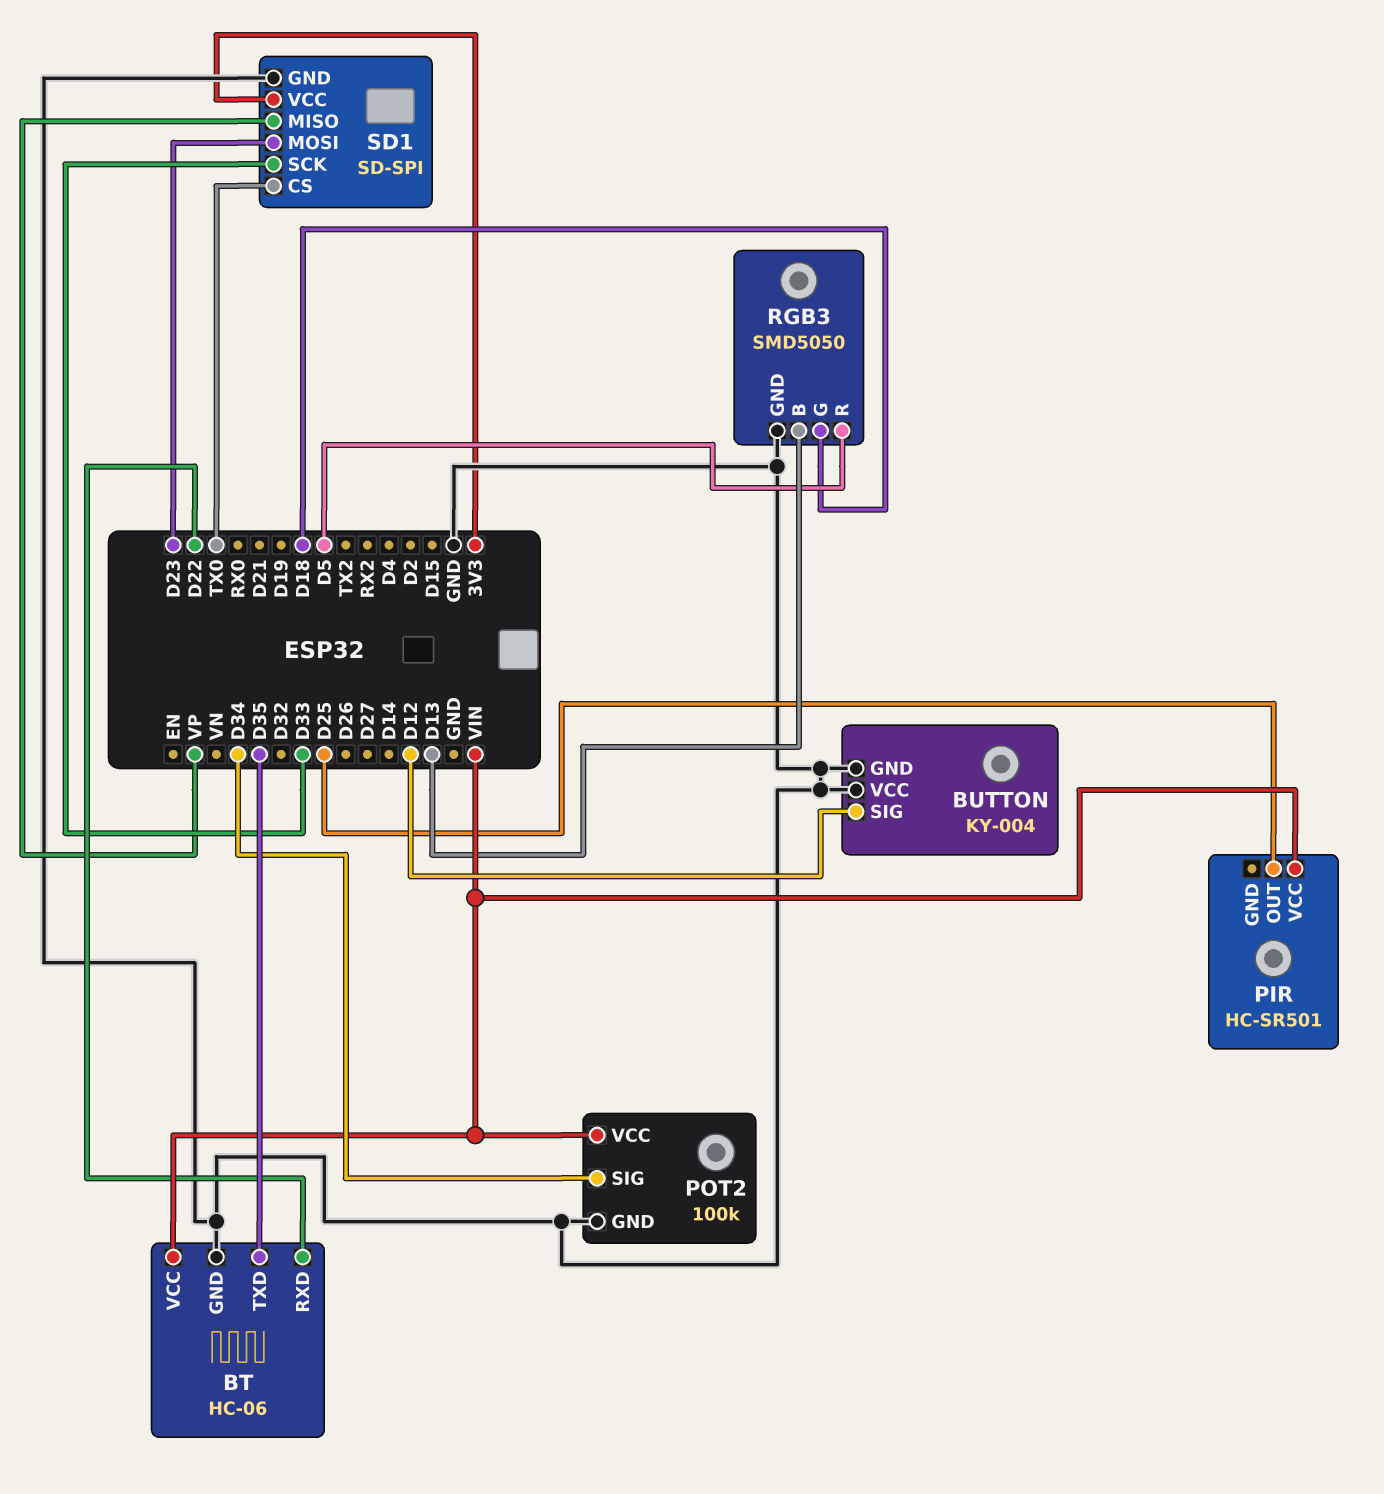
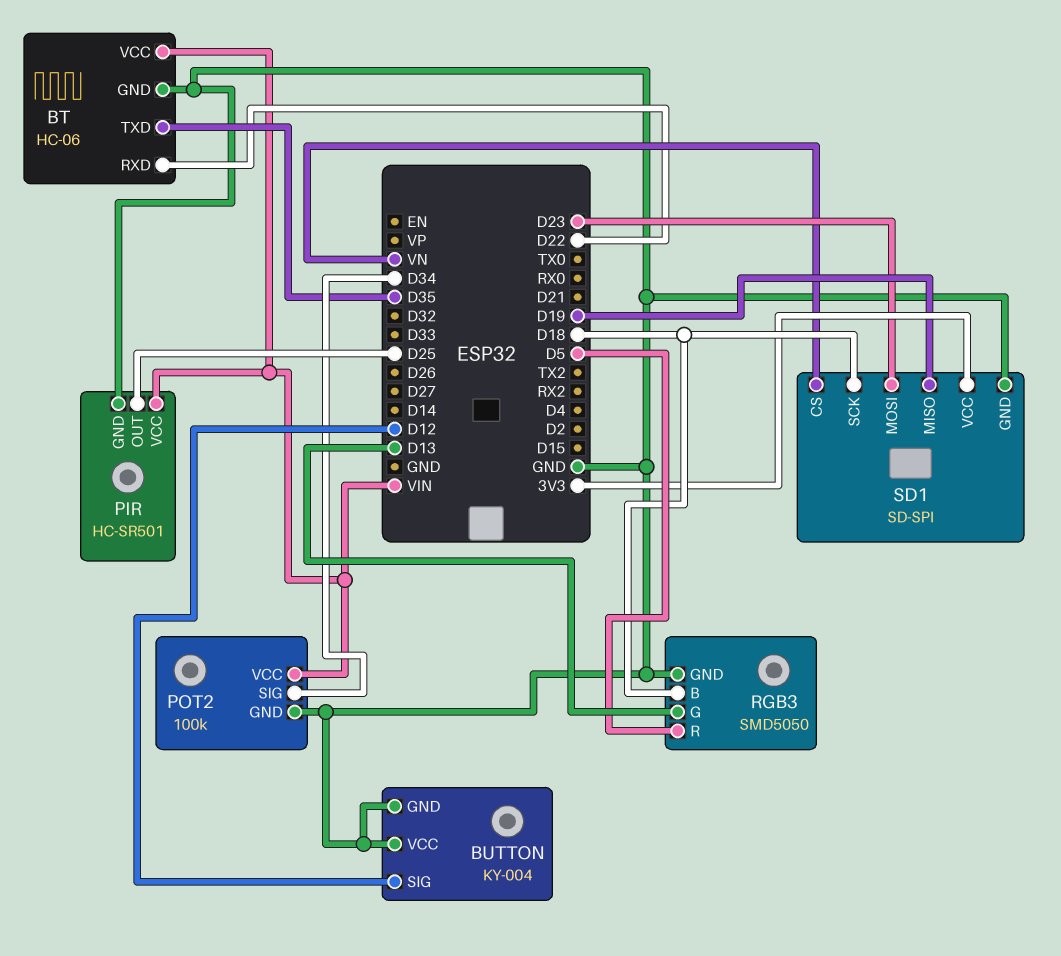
PIR pin GND: none -> GND
RGB3 pin B: D13 -> D18
RGB3 pin G: D18 -> D13
SD1 pin CS: TX0 -> VN
SD1 pin MISO: VP -> D19
SD1 pin SCK: D33 -> D18

